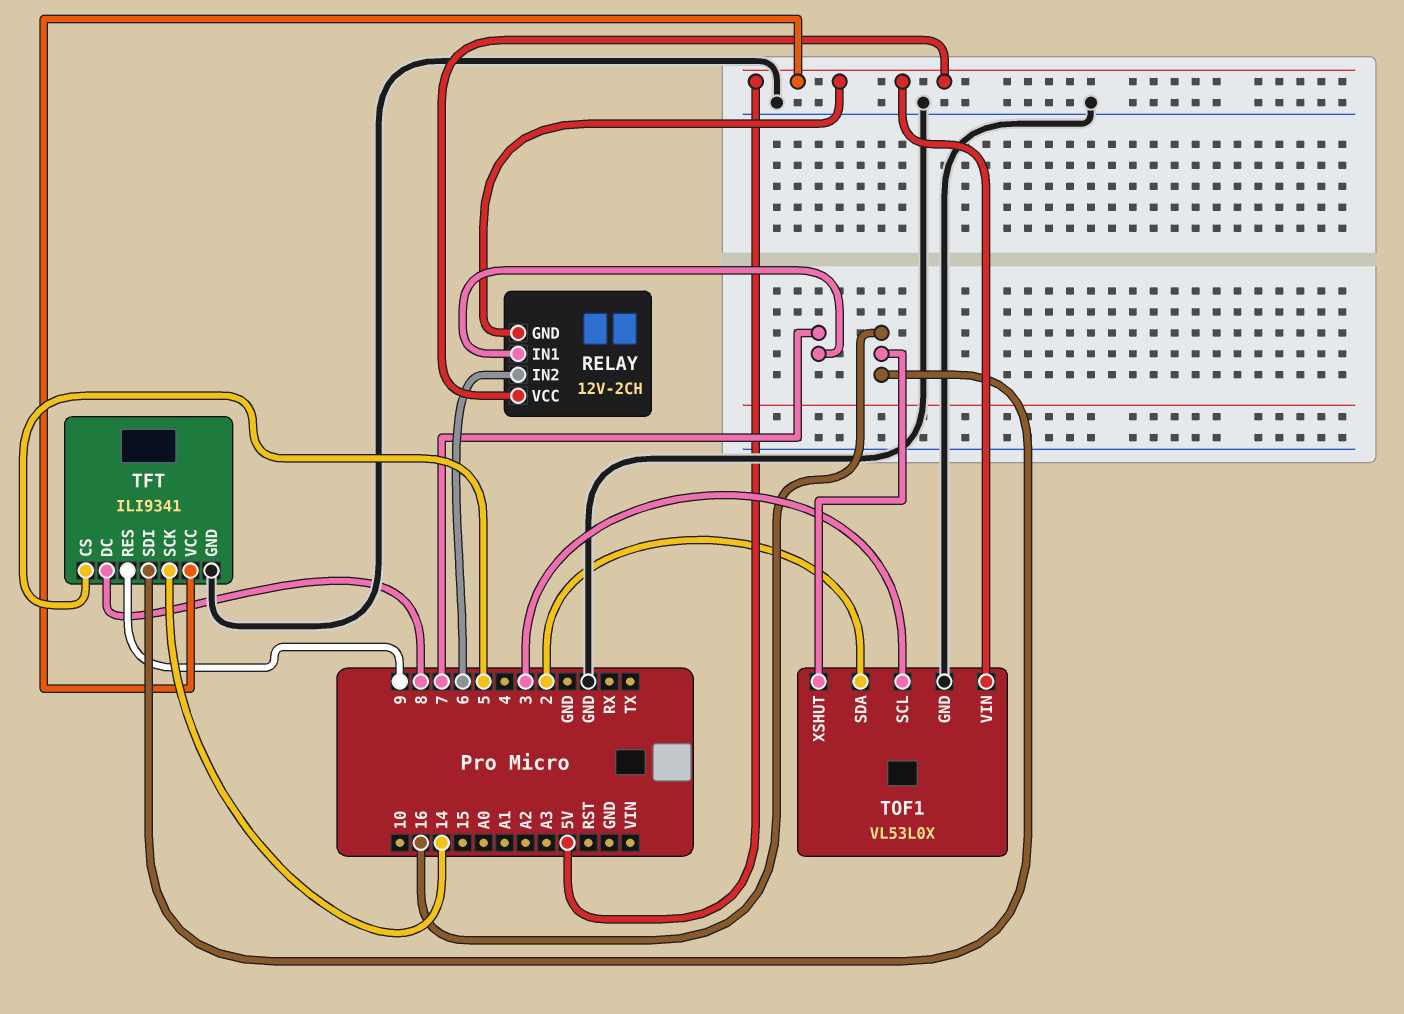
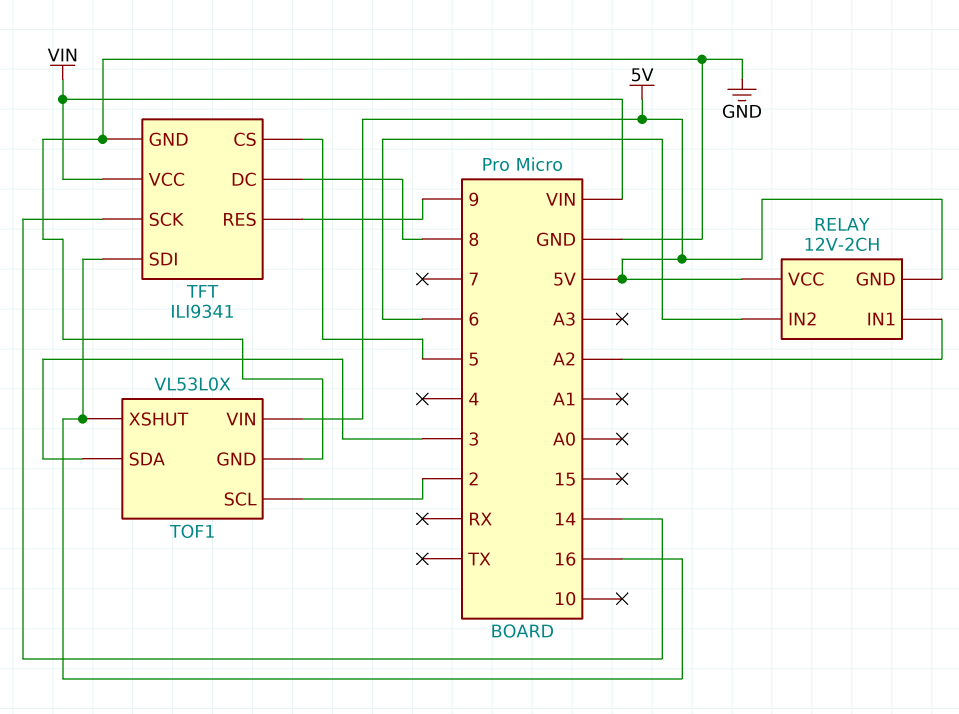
RELAY pin IN1: 7 -> A2
TFT pin VCC: 5V -> VIN
TOF1 pin SCL: 3 -> 2
TOF1 pin SDA: 2 -> 3

